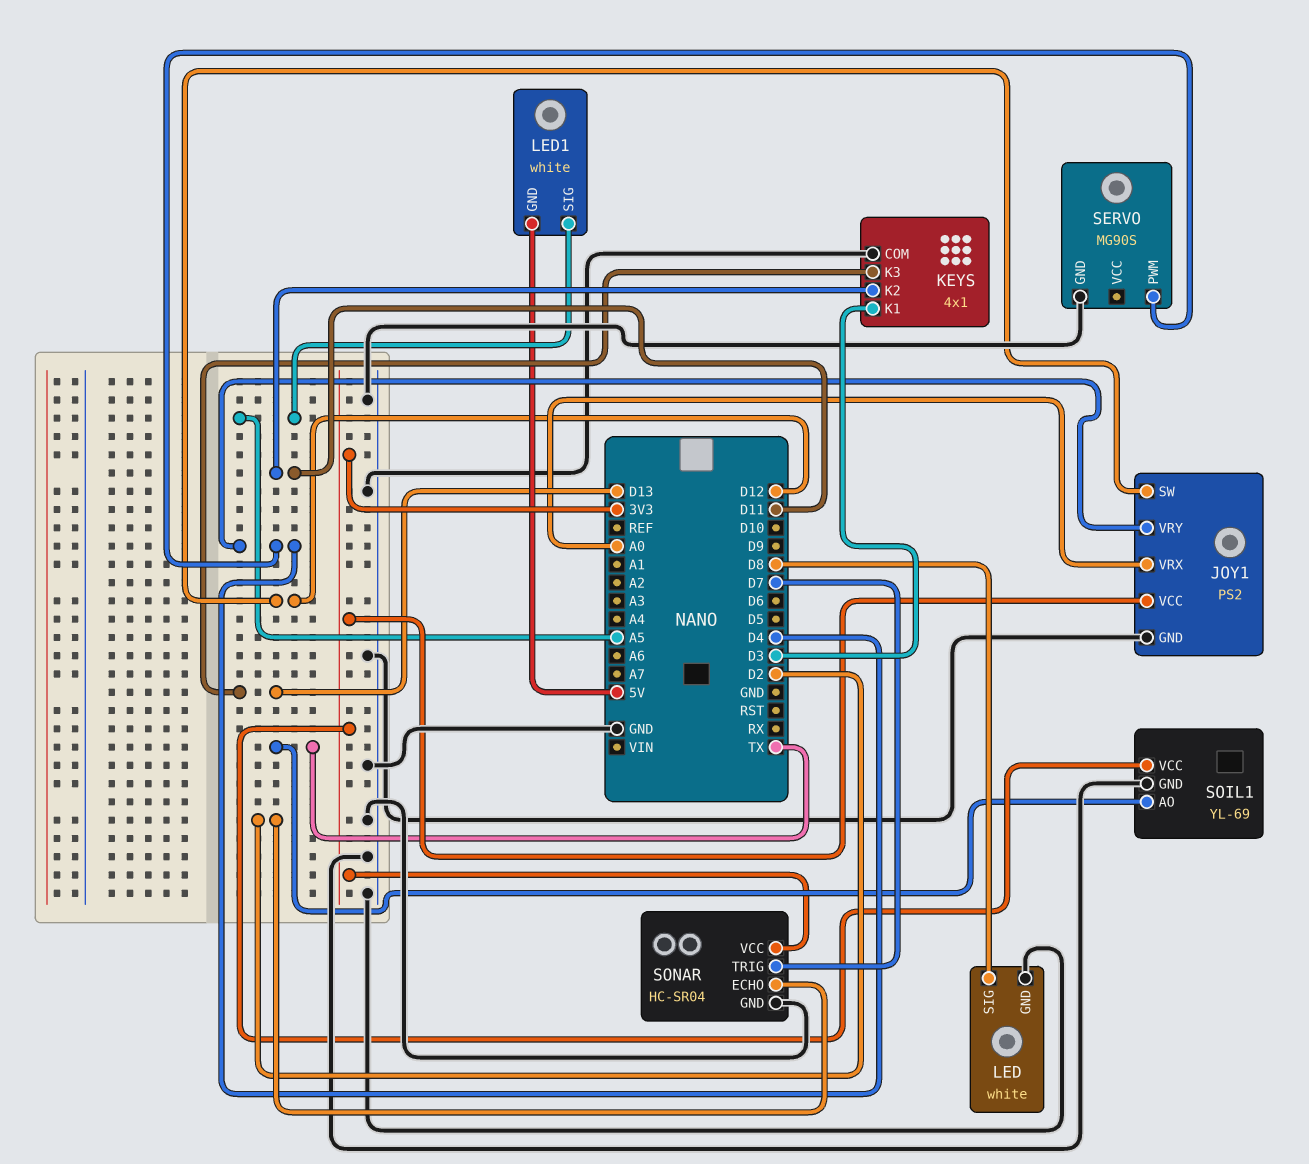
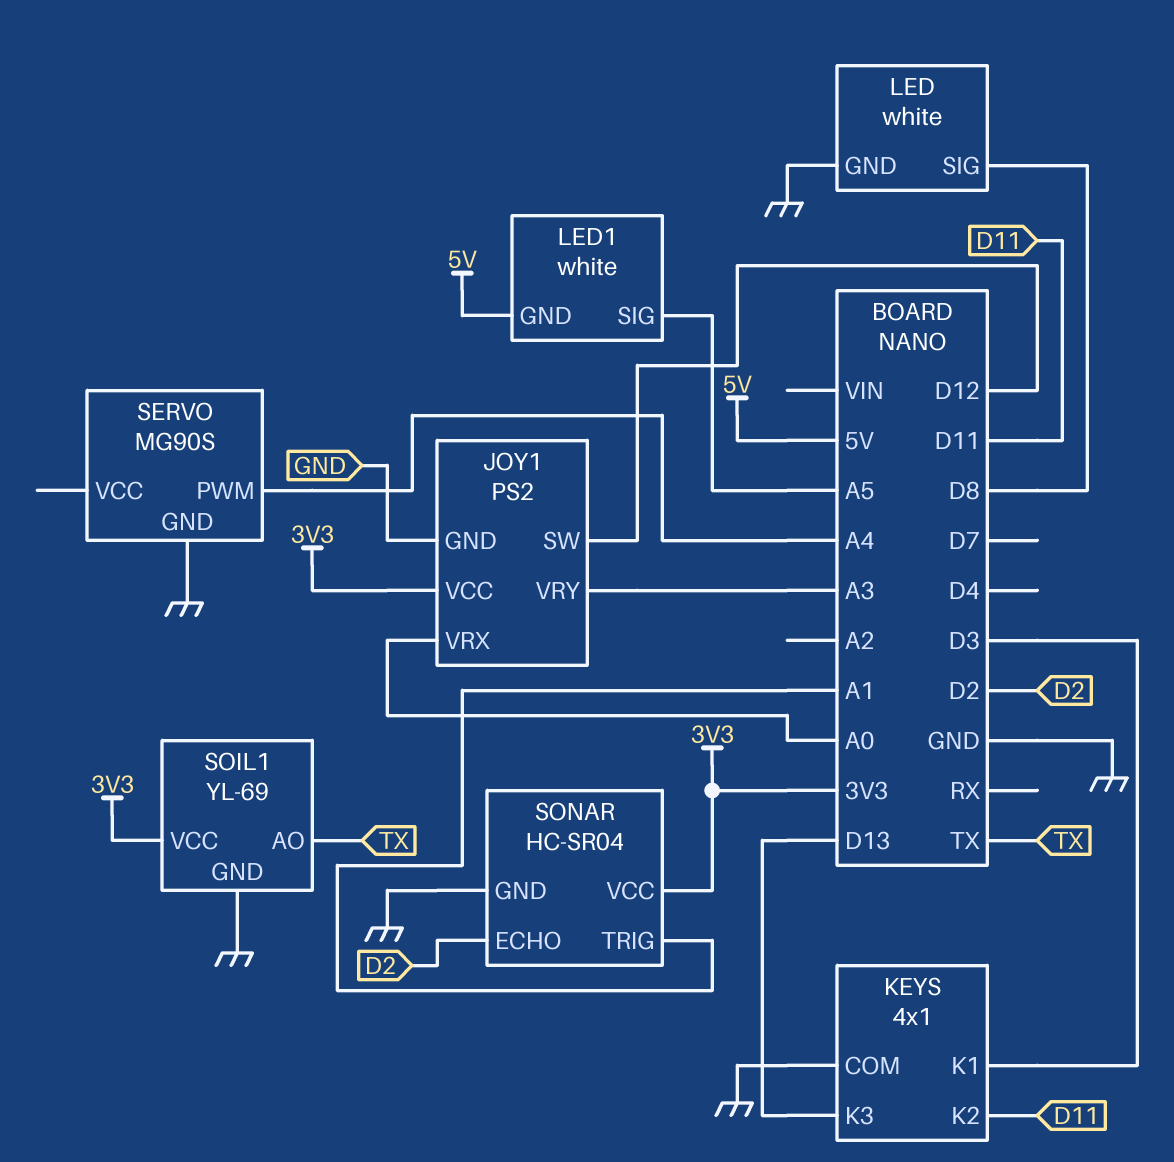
JOY1 pin VRY: D4 -> A3
SERVO pin PWM: D4 -> A4
SONAR pin TRIG: D7 -> A1

